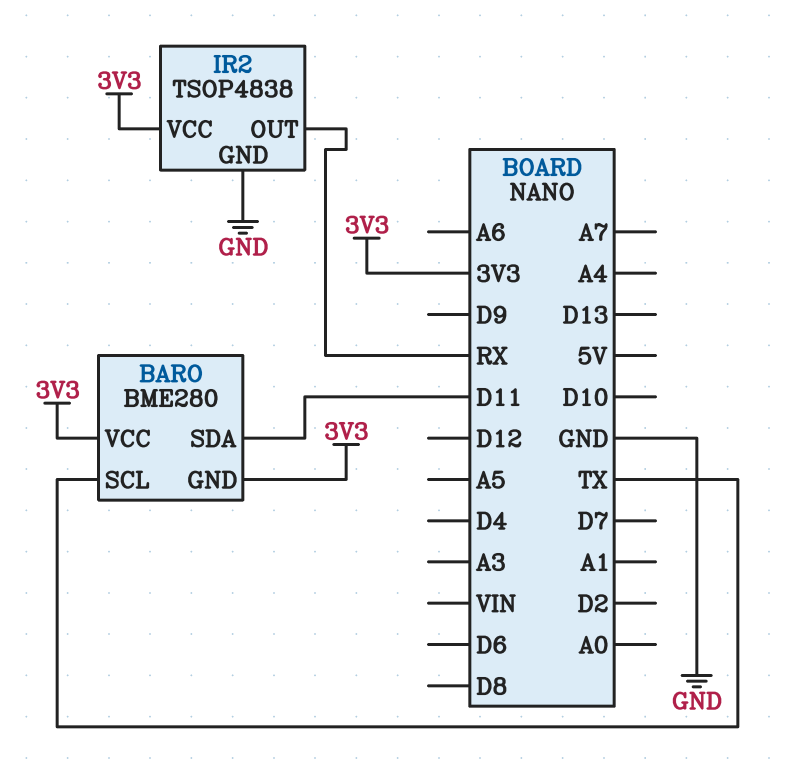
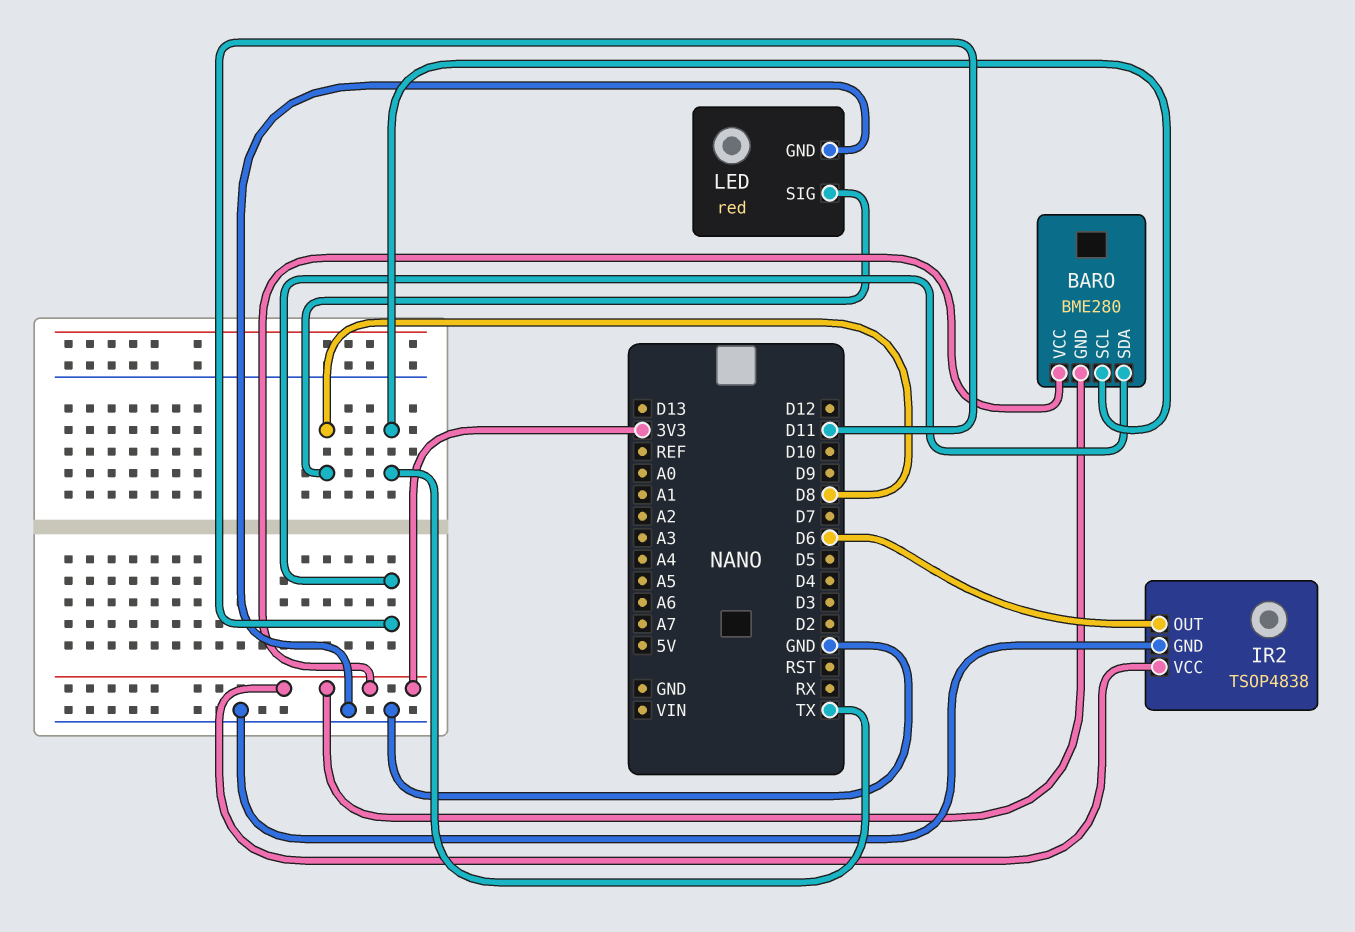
IR2 pin OUT: RX -> D6
LED: none -> red
LED pin GND: none -> GND
LED pin SIG: none -> D8

